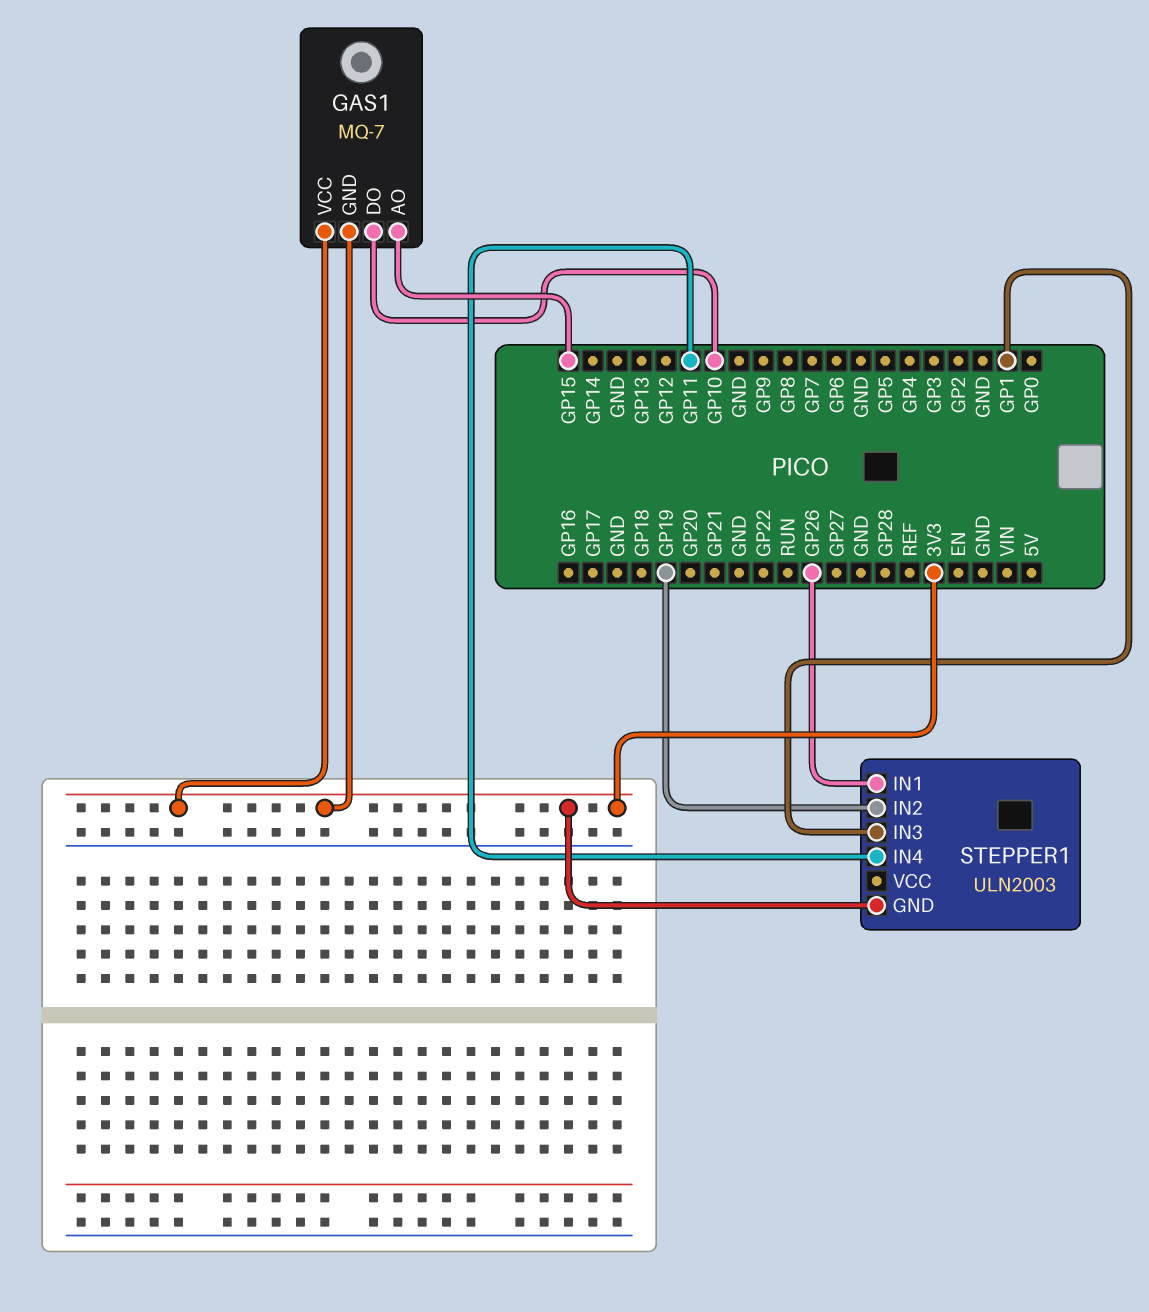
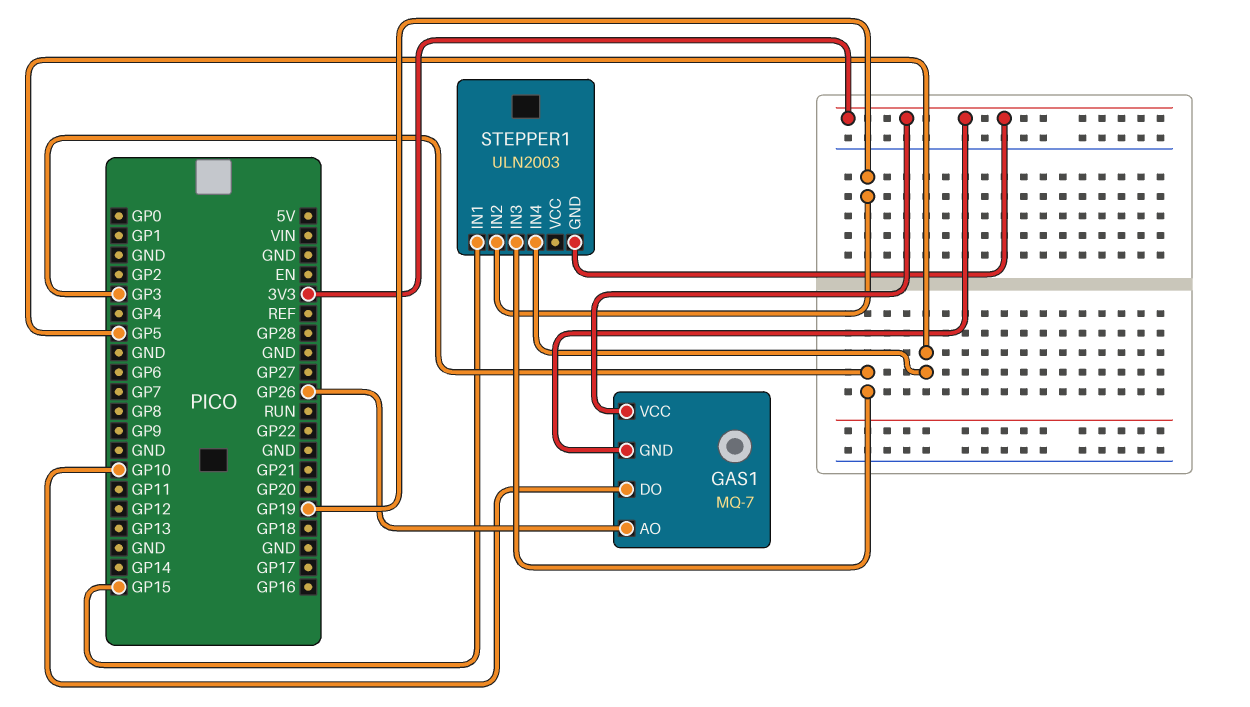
GAS1 pin AO: GP15 -> GP26
STEPPER1 pin IN1: GP26 -> GP15
STEPPER1 pin IN3: GP1 -> GP3
STEPPER1 pin IN4: GP11 -> GP5

